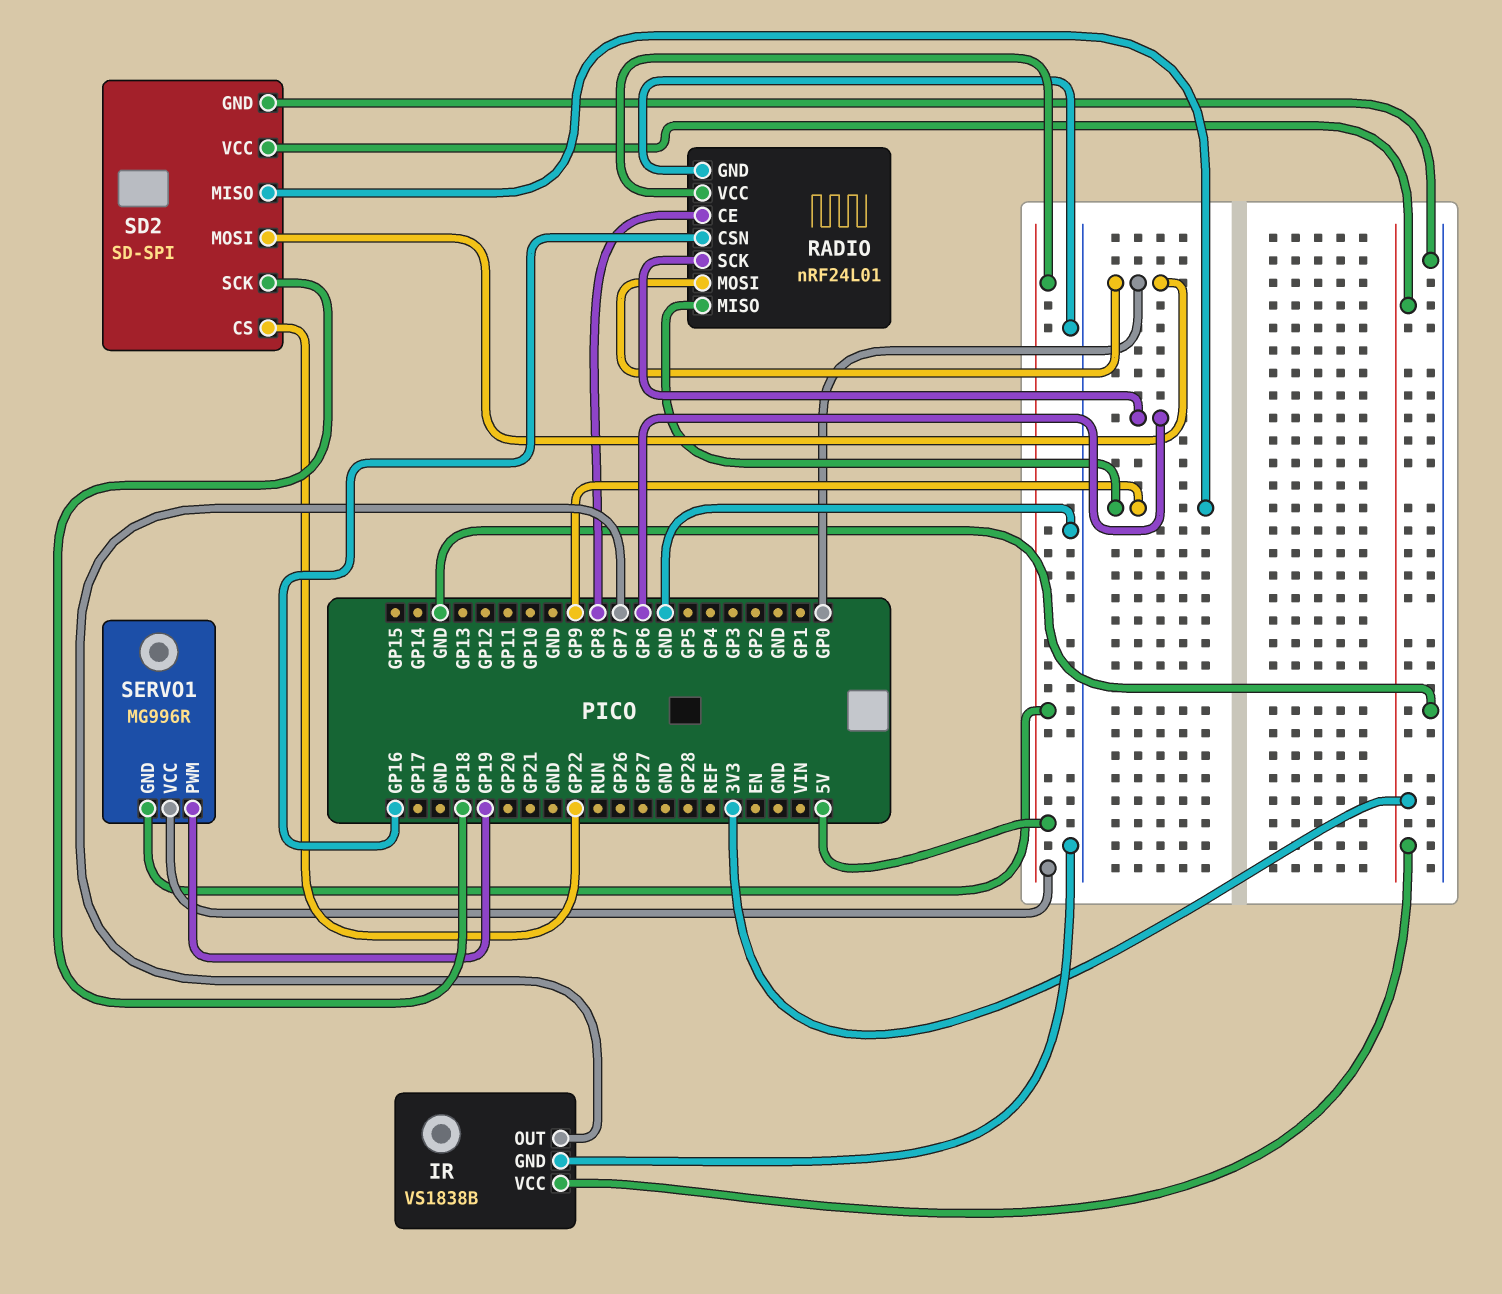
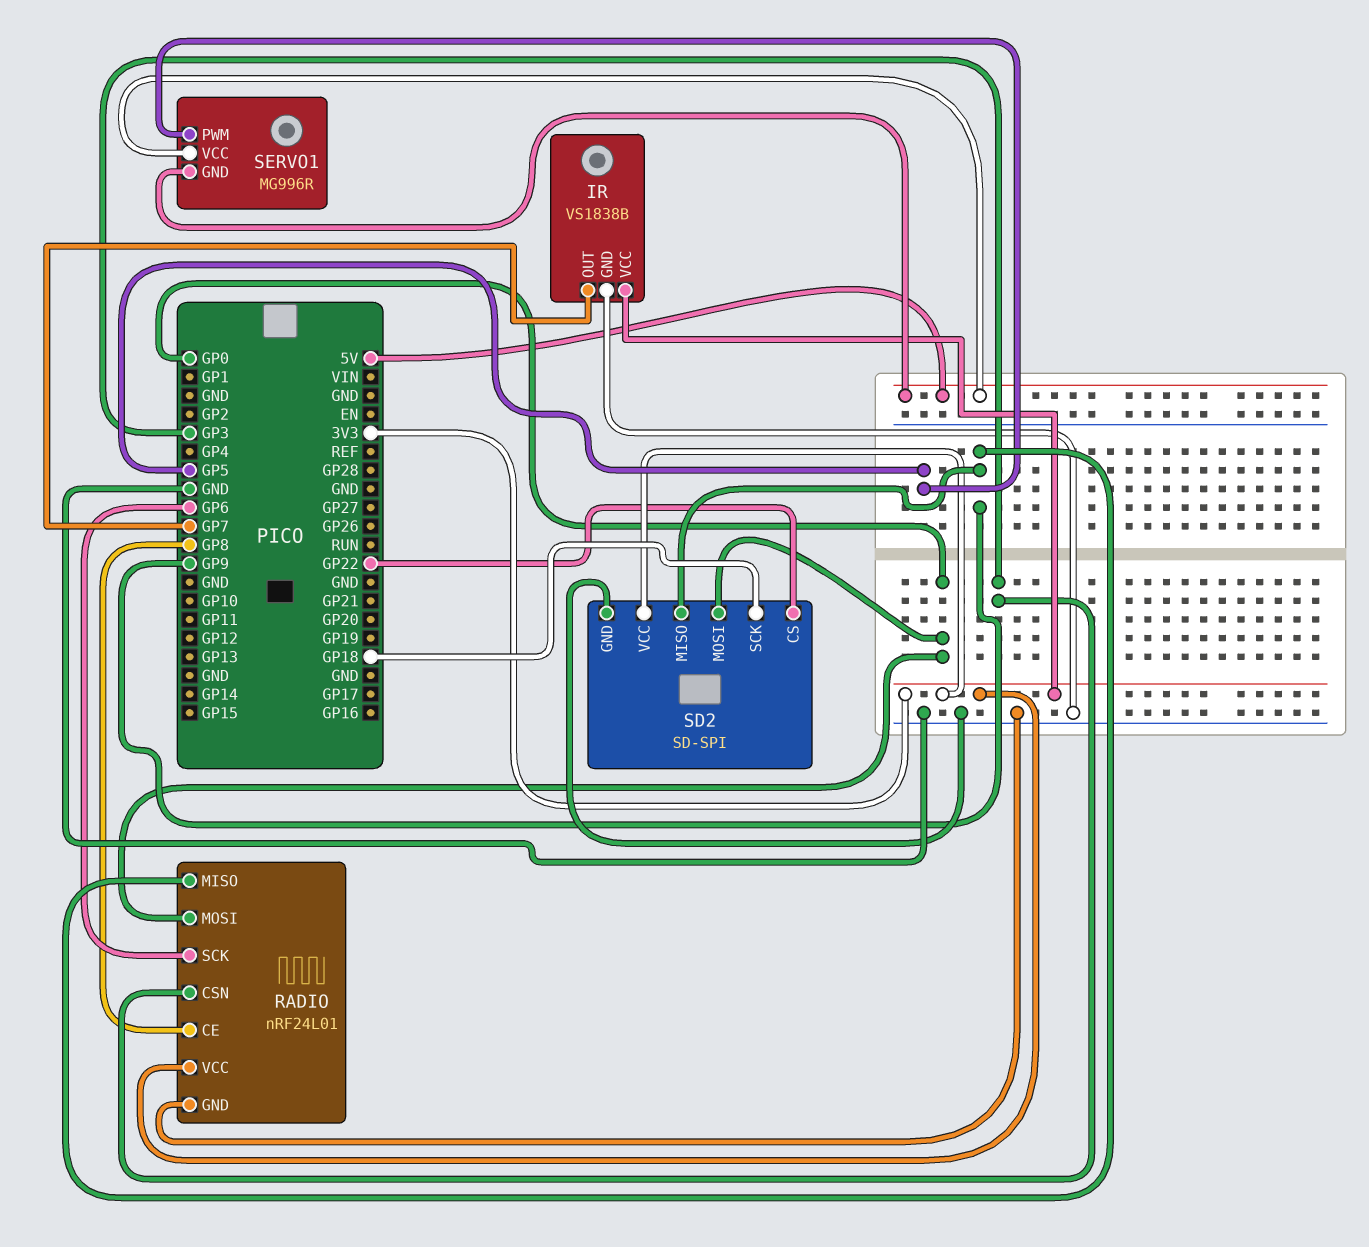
RADIO pin CSN: GP16 -> GP3
RADIO pin VCC: 5V -> 3V3
SERVO1 pin PWM: GP19 -> GP5

